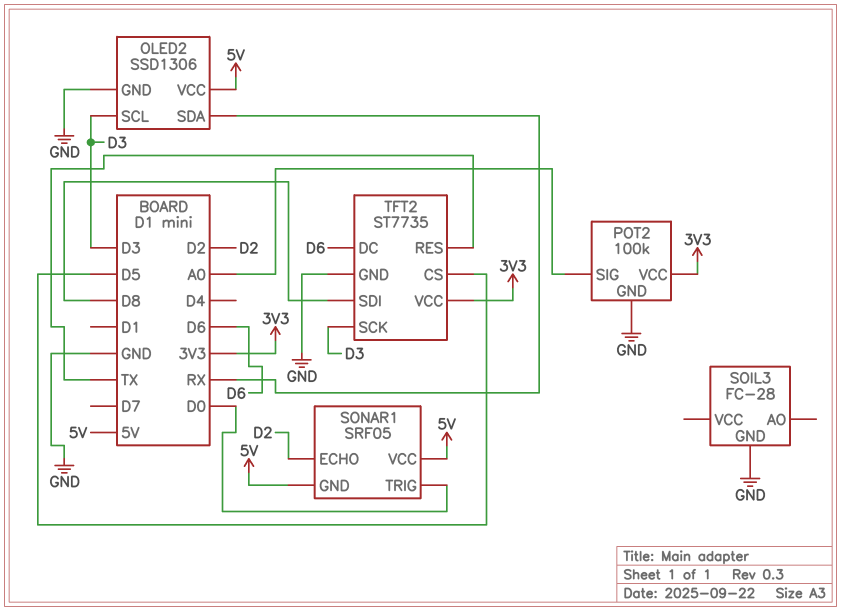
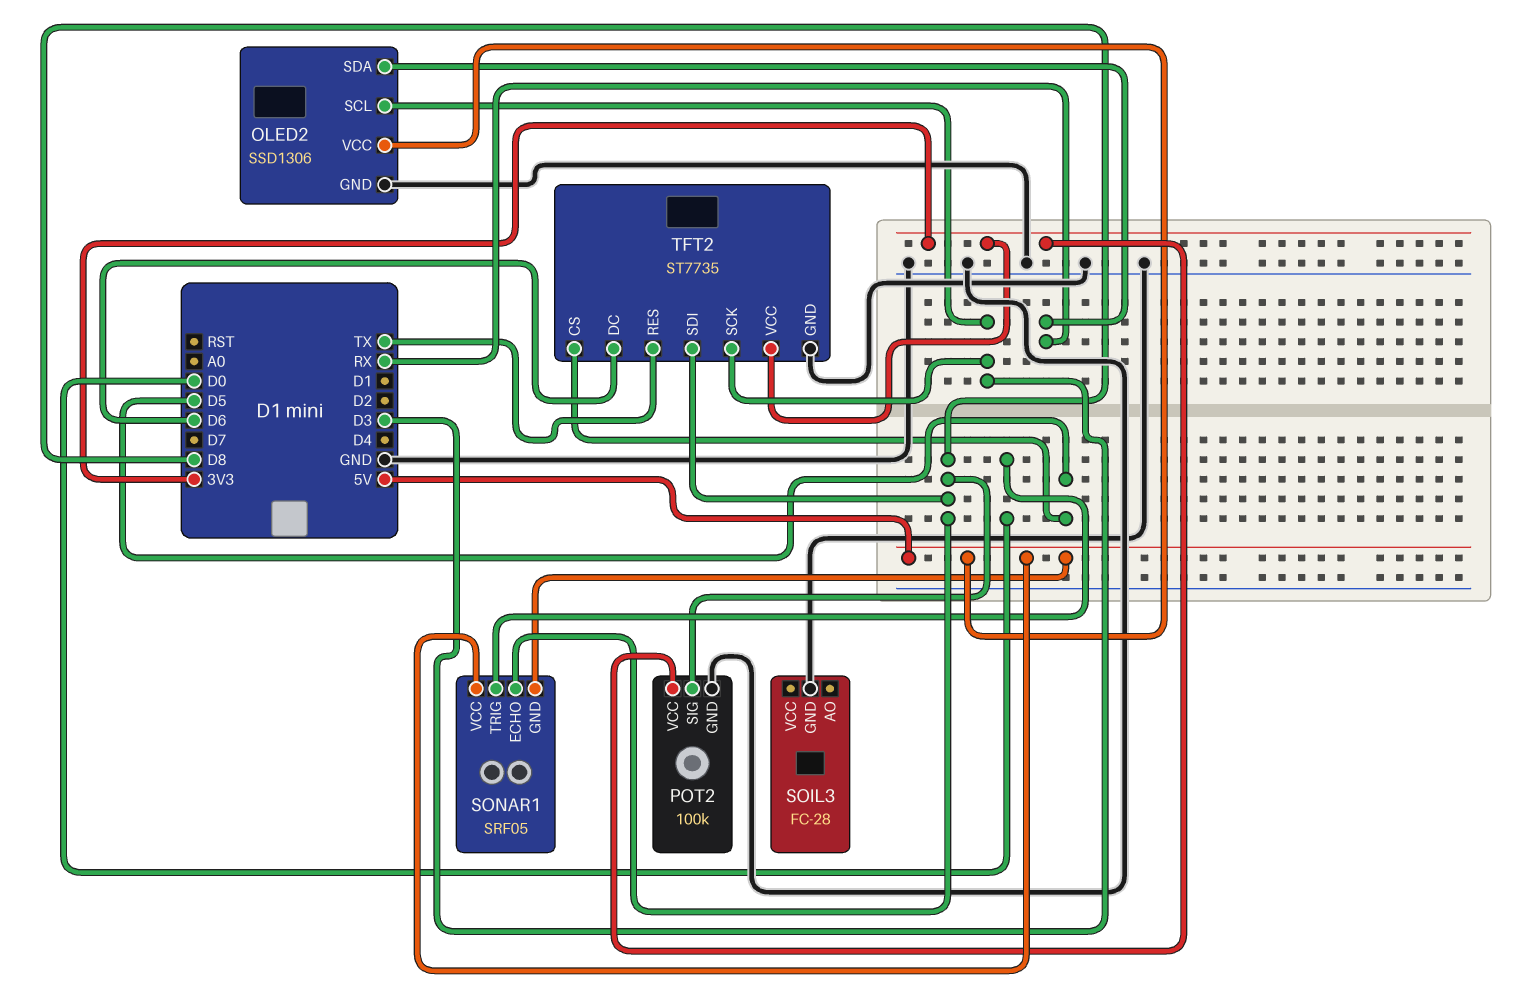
POT2 pin SIG: A0 -> D8
SONAR1 pin ECHO: D2 -> D8

